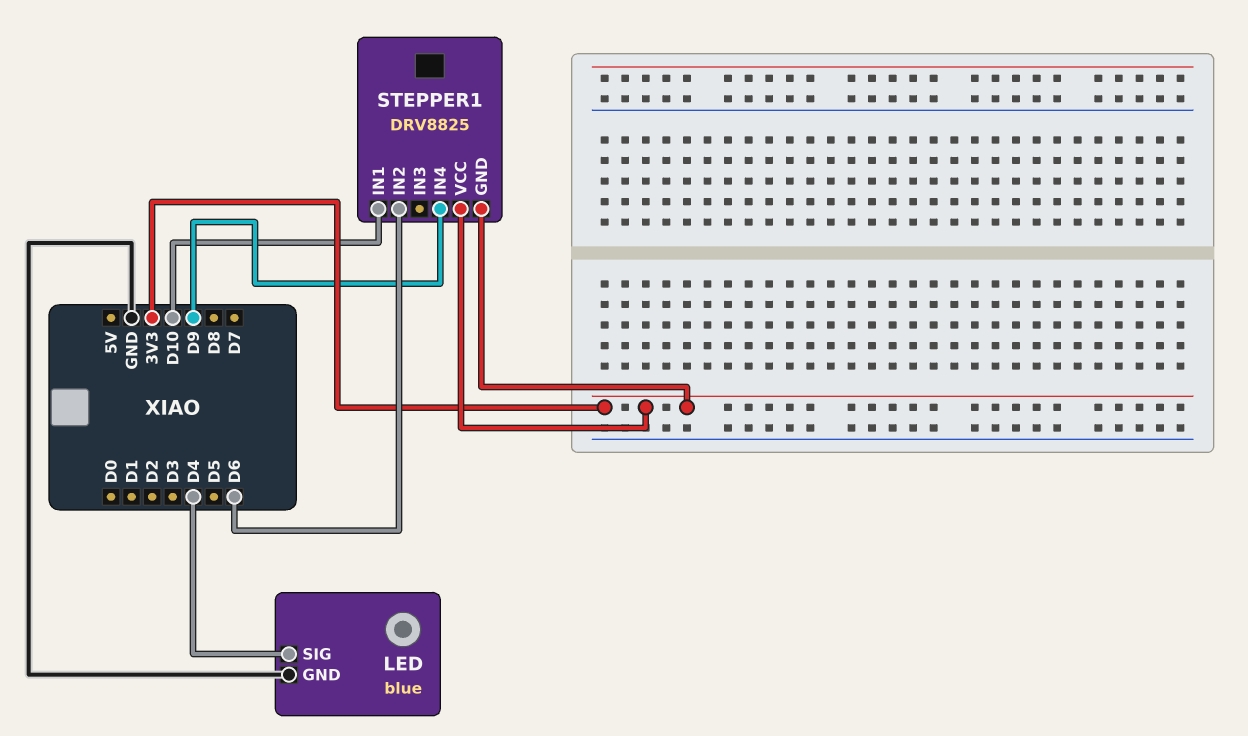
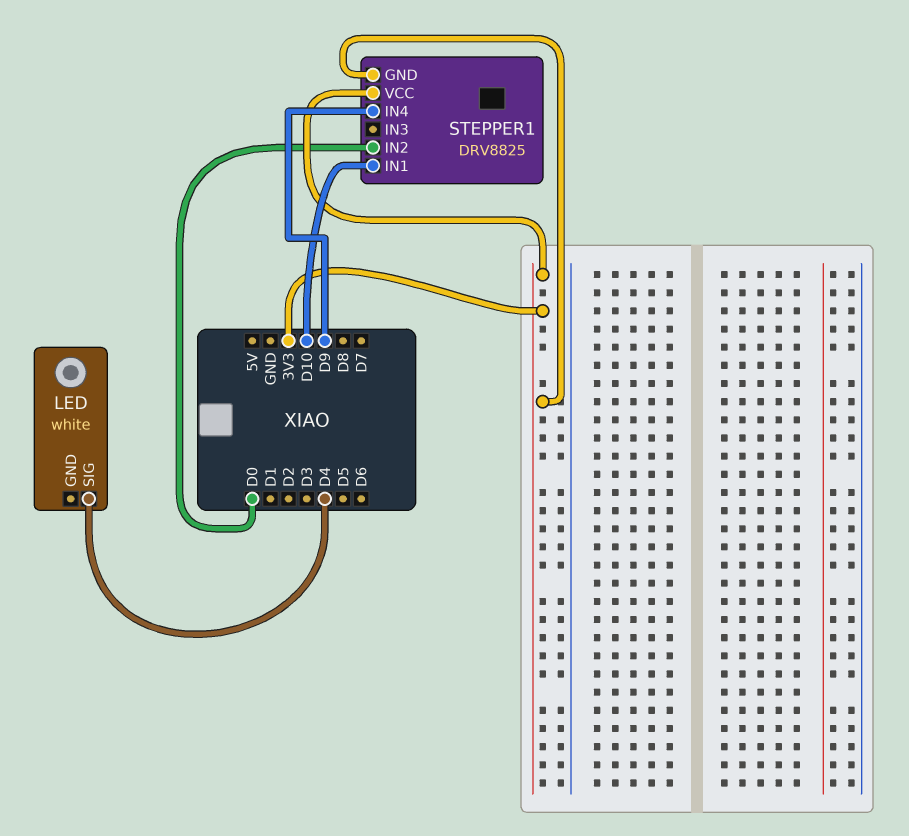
LED: blue -> white
LED pin GND: GND -> none
STEPPER1 pin IN2: D6 -> D0

